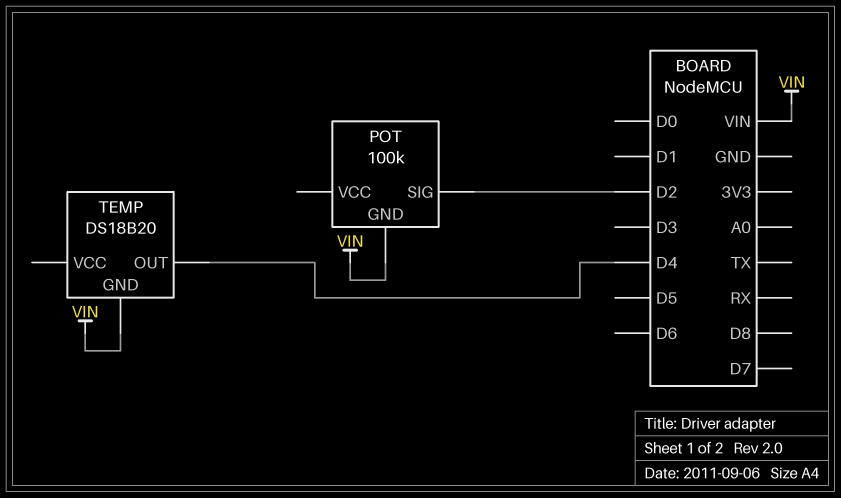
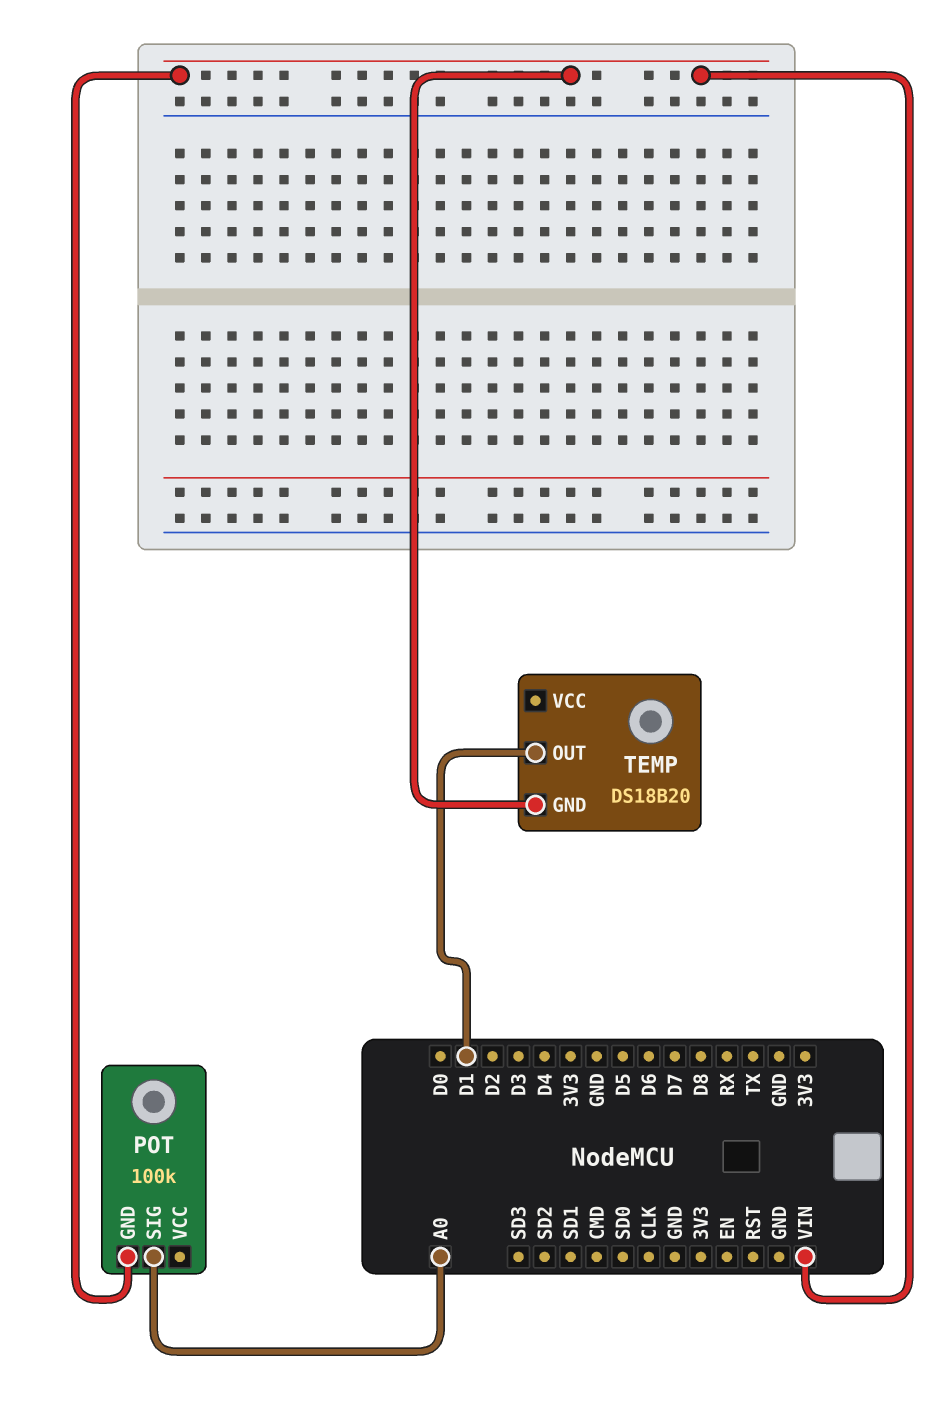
POT pin SIG: D2 -> A0
TEMP pin OUT: D4 -> D1

